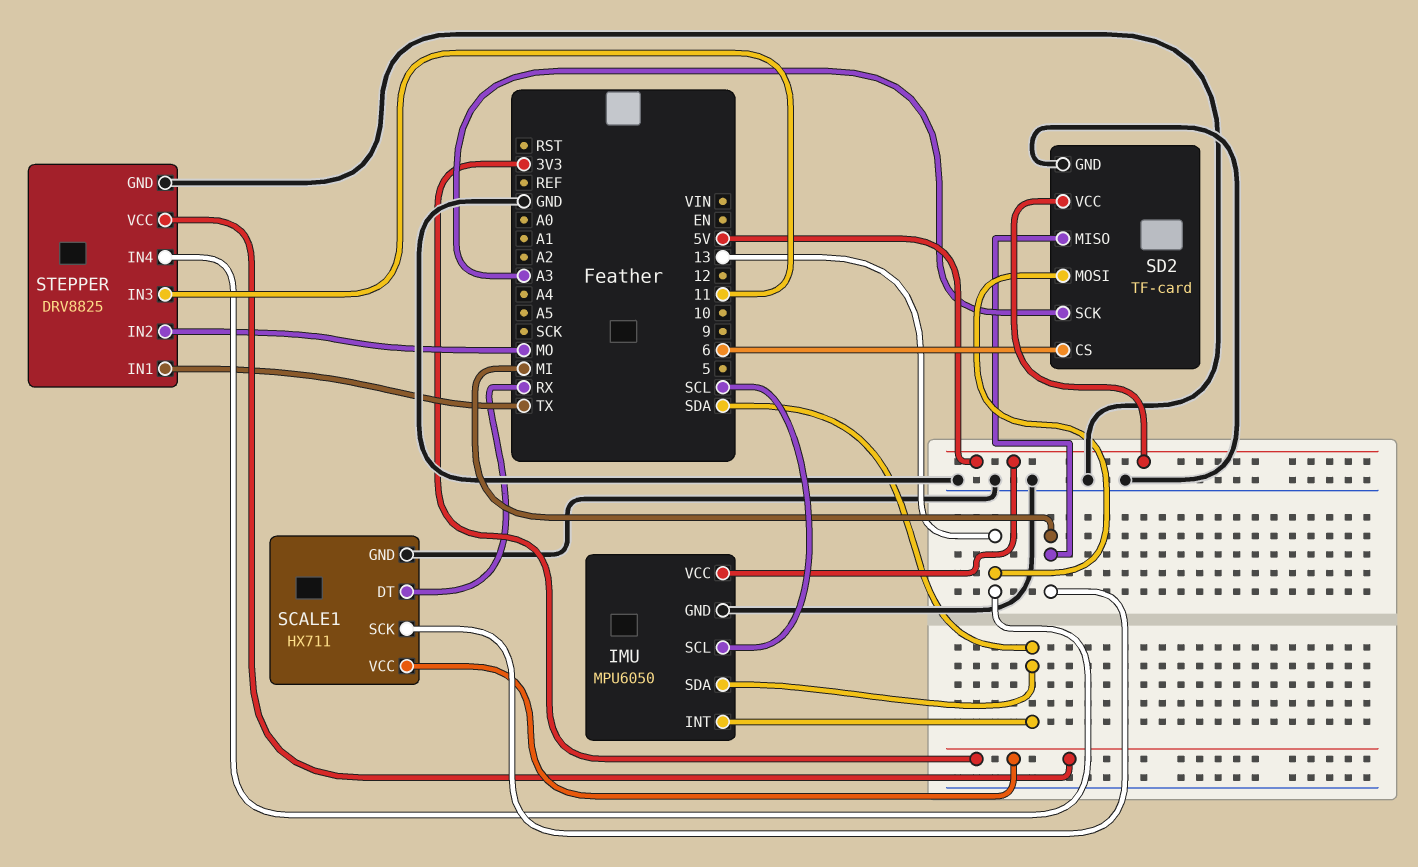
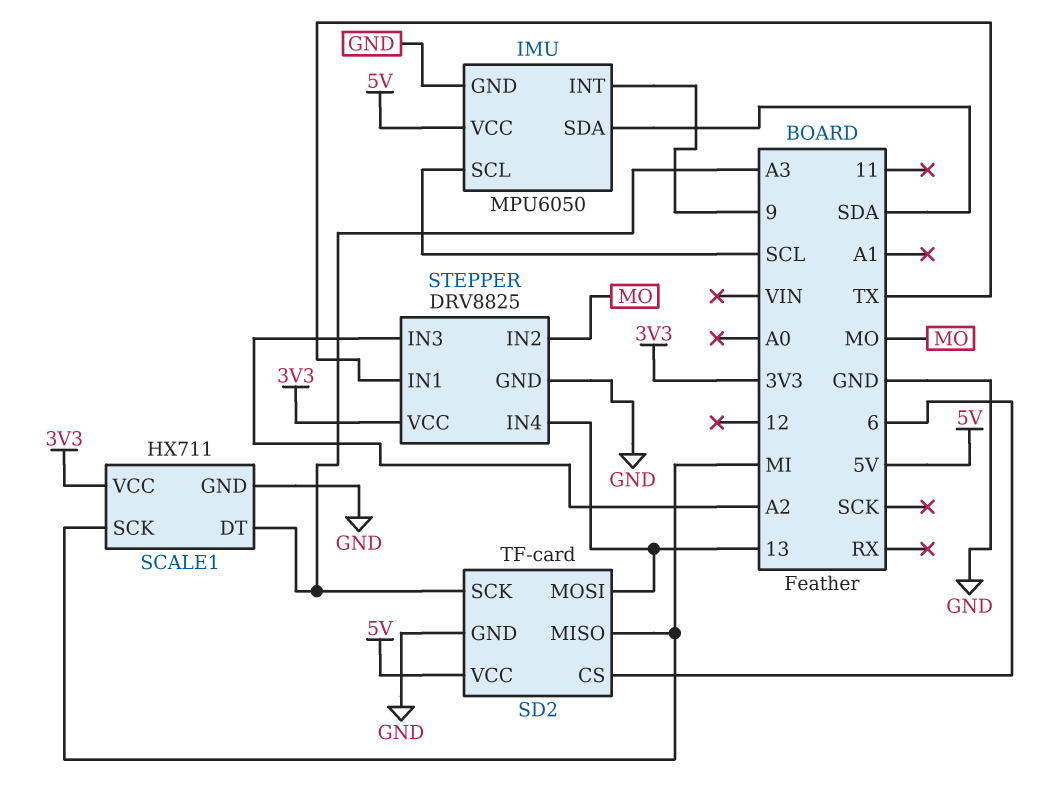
IMU pin INT: SDA -> 9
SCALE1 pin DT: RX -> A3
STEPPER pin IN3: 11 -> A2

